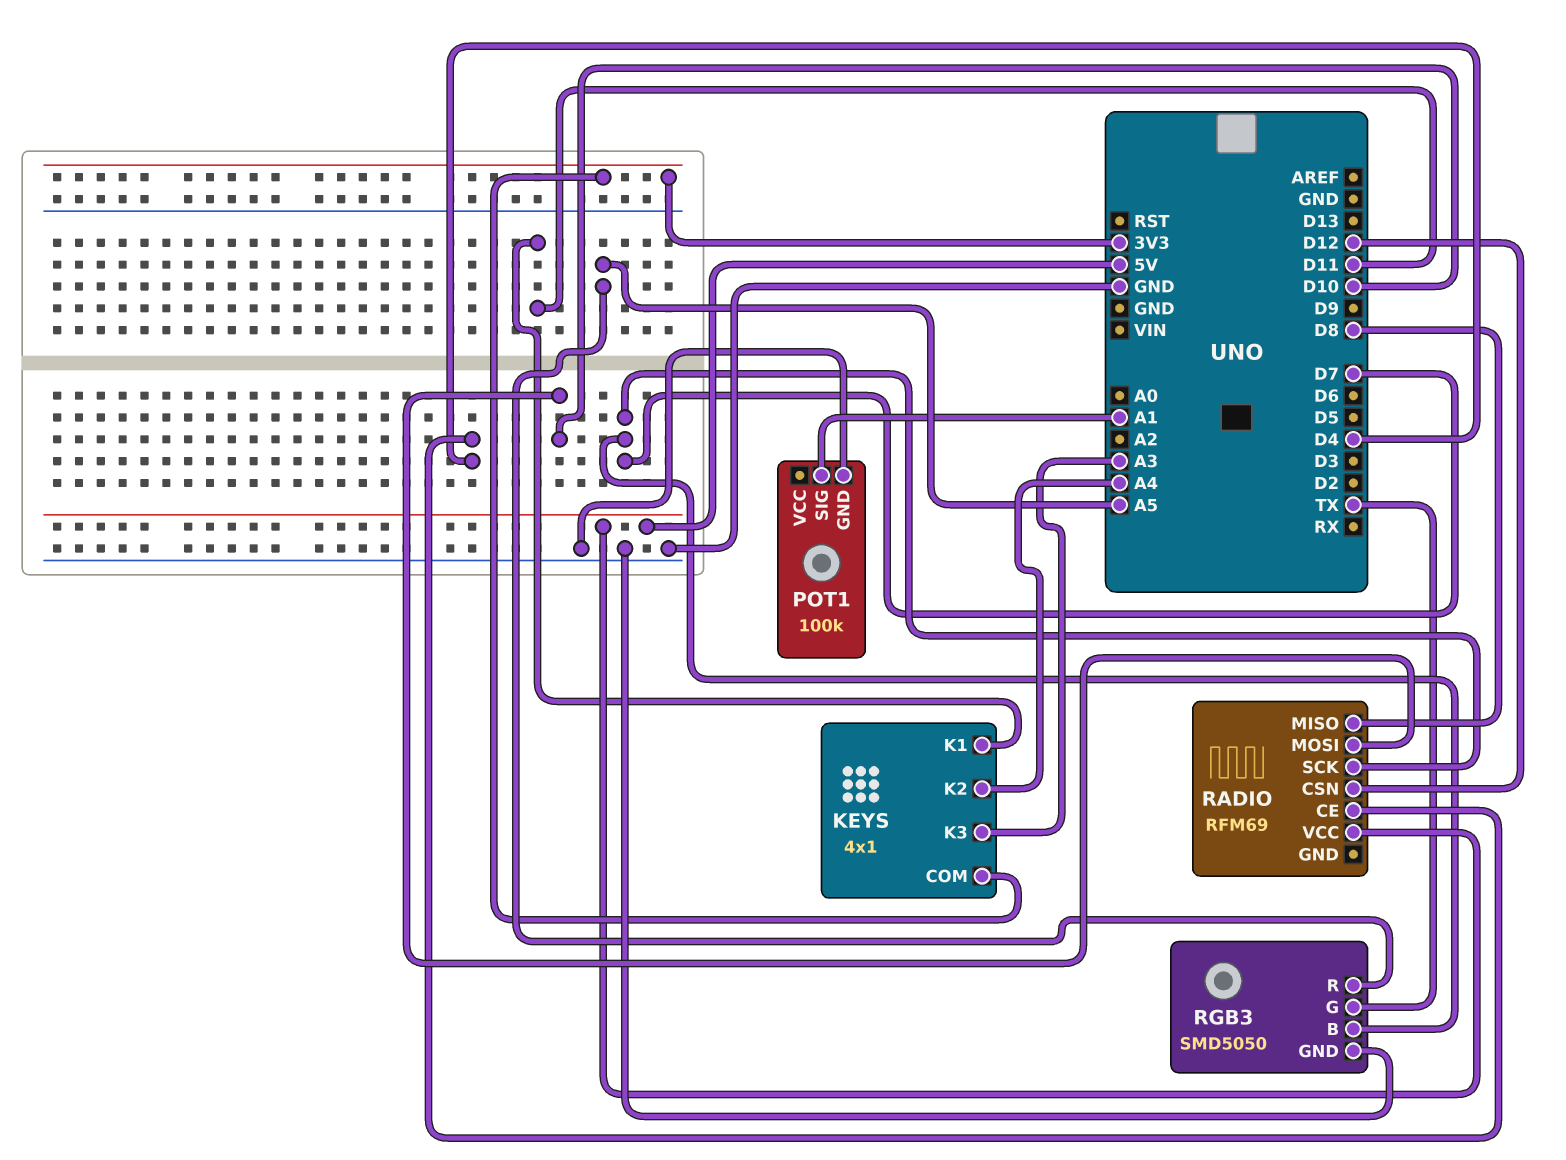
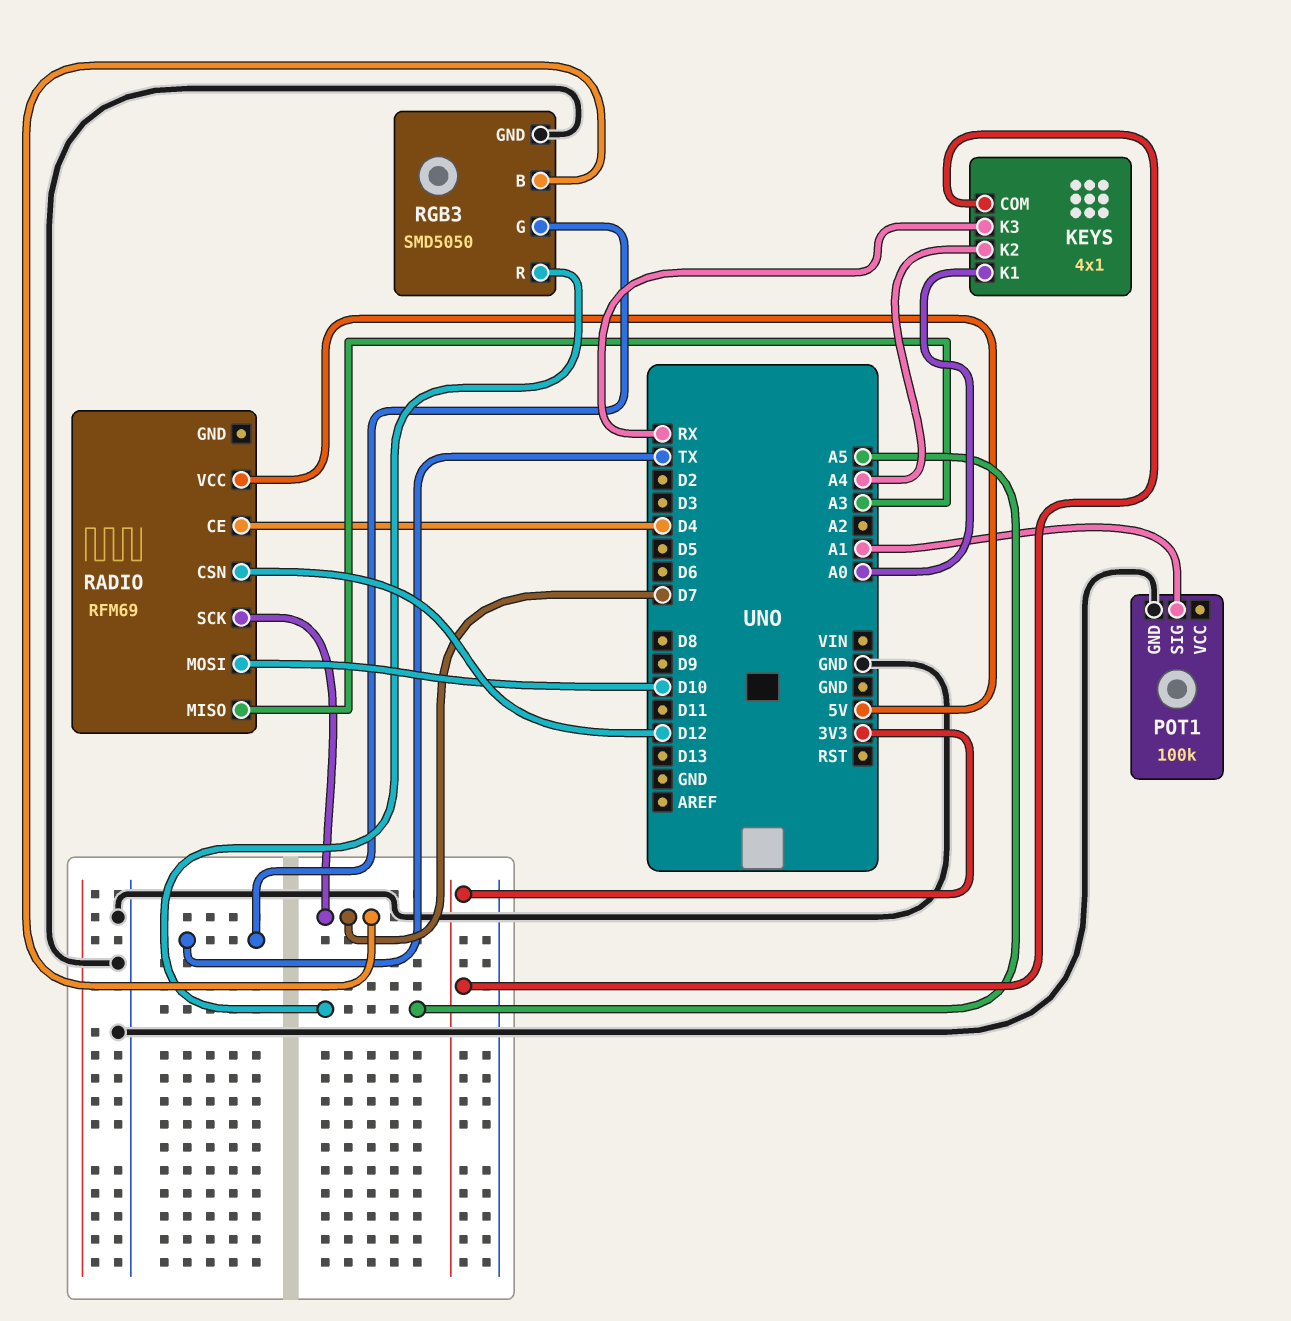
KEYS pin K1: D11 -> A0
KEYS pin K3: A3 -> RX
RADIO pin MISO: D8 -> A3

